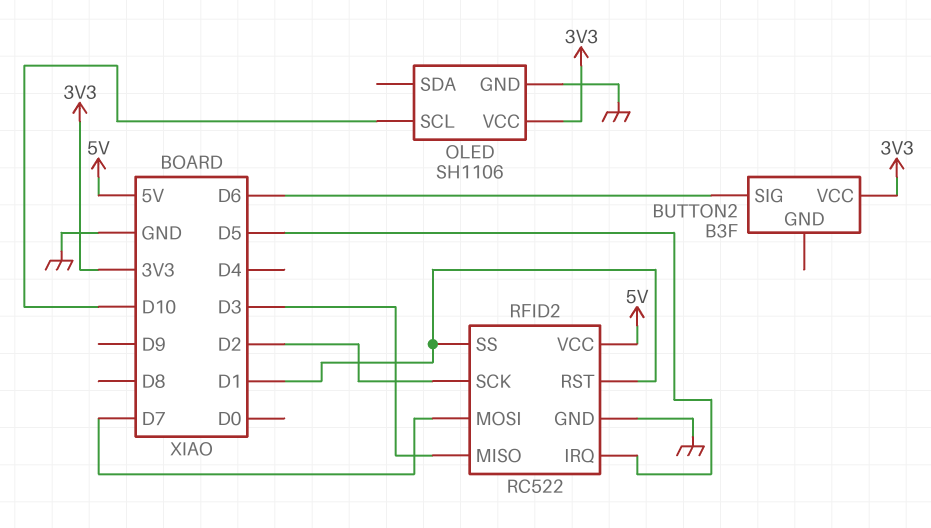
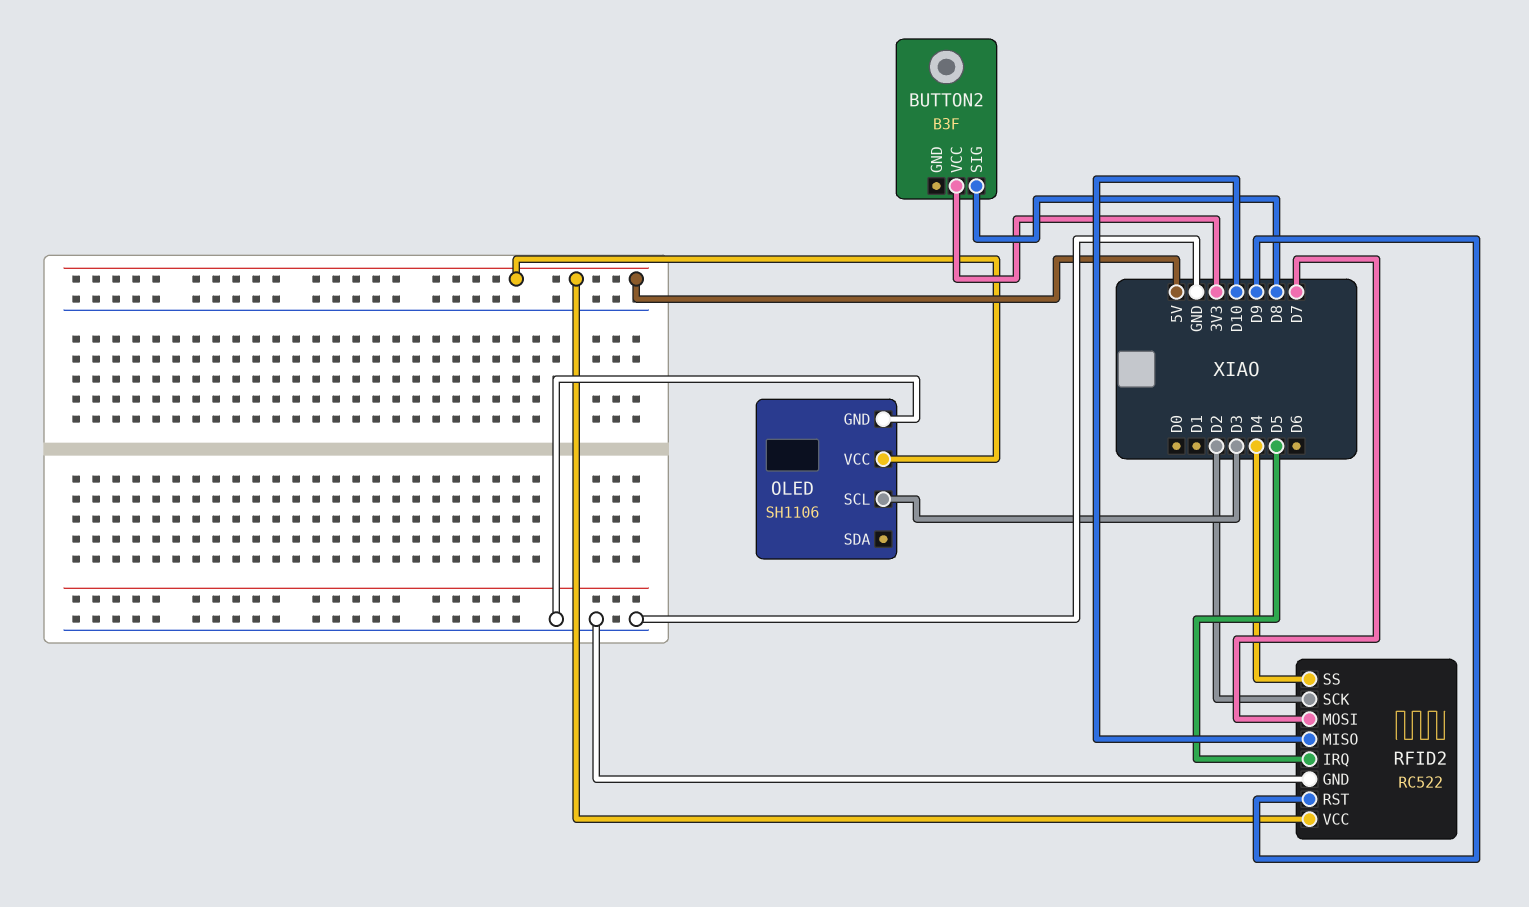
BUTTON2 pin SIG: D6 -> D8
OLED pin SCL: D10 -> D3
OLED pin VCC: 3V3 -> 5V
RFID2 pin MISO: D3 -> D10
RFID2 pin RST: D1 -> D9
RFID2 pin SS: D1 -> D4

